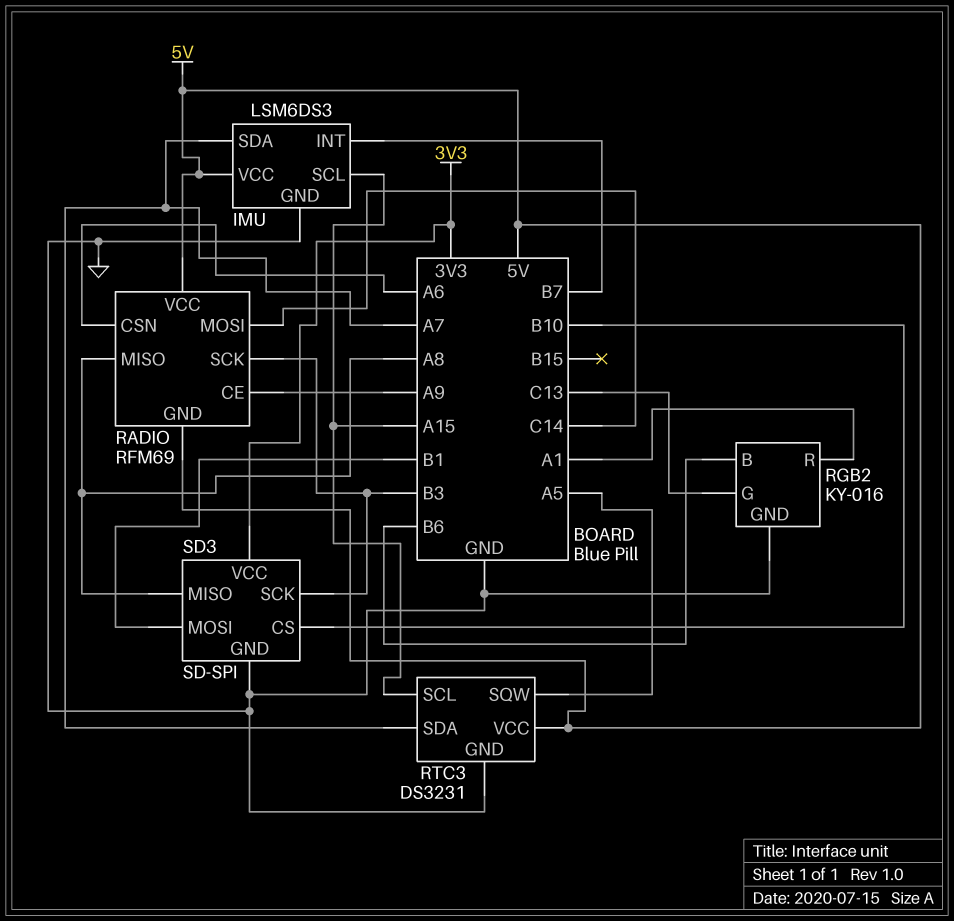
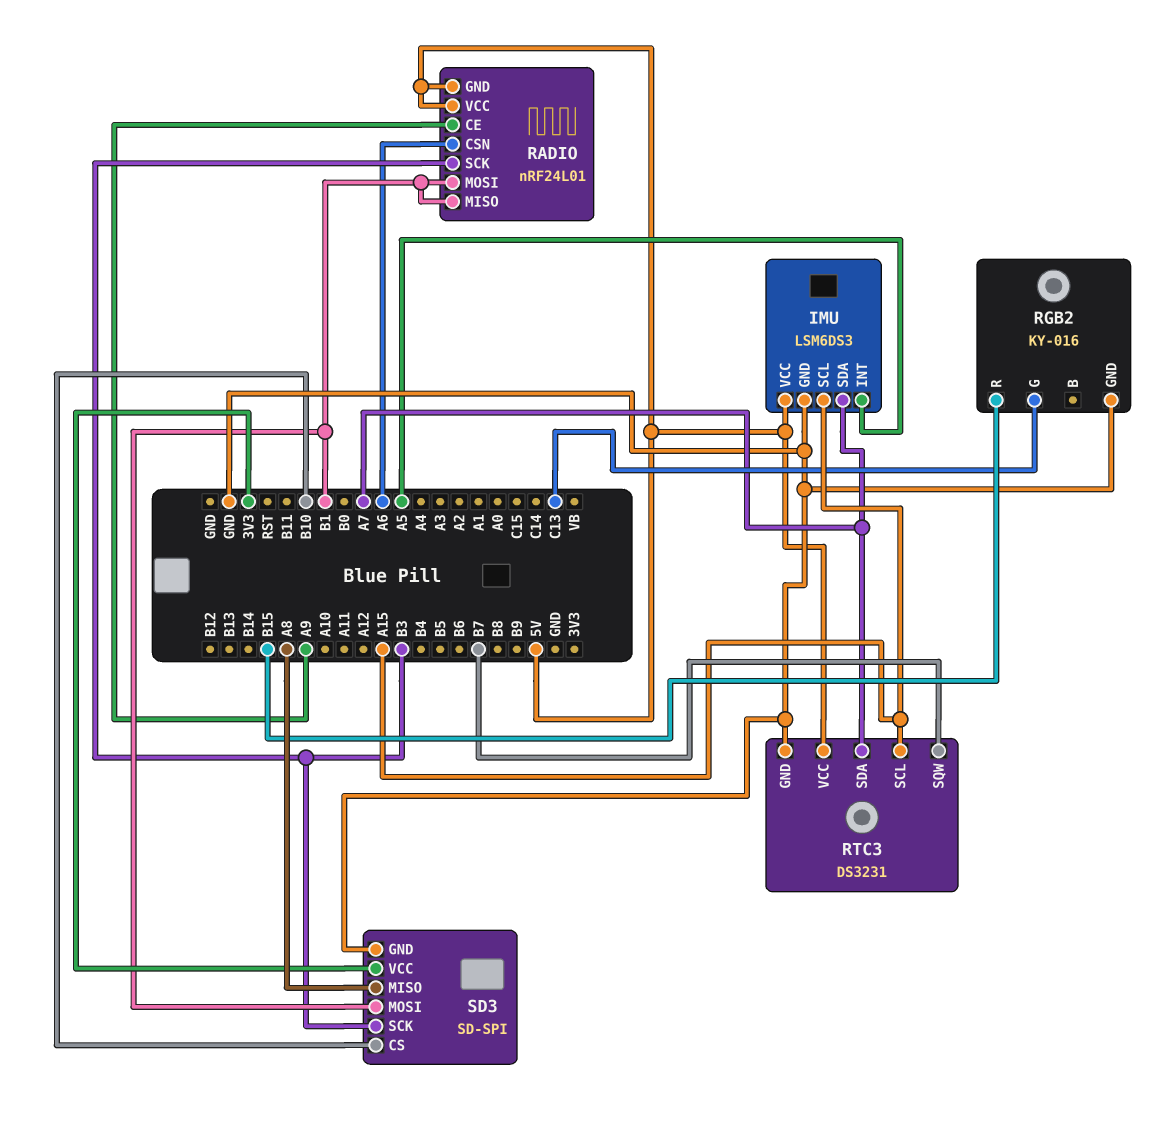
IMU pin INT: B7 -> A5
RADIO: RFM69 -> nRF24L01
RADIO pin MISO: A8 -> B1
RADIO pin MOSI: C14 -> B1
RGB2 pin B: B6 -> none
RGB2 pin R: A1 -> B15
RTC3 pin SQW: A5 -> B7

